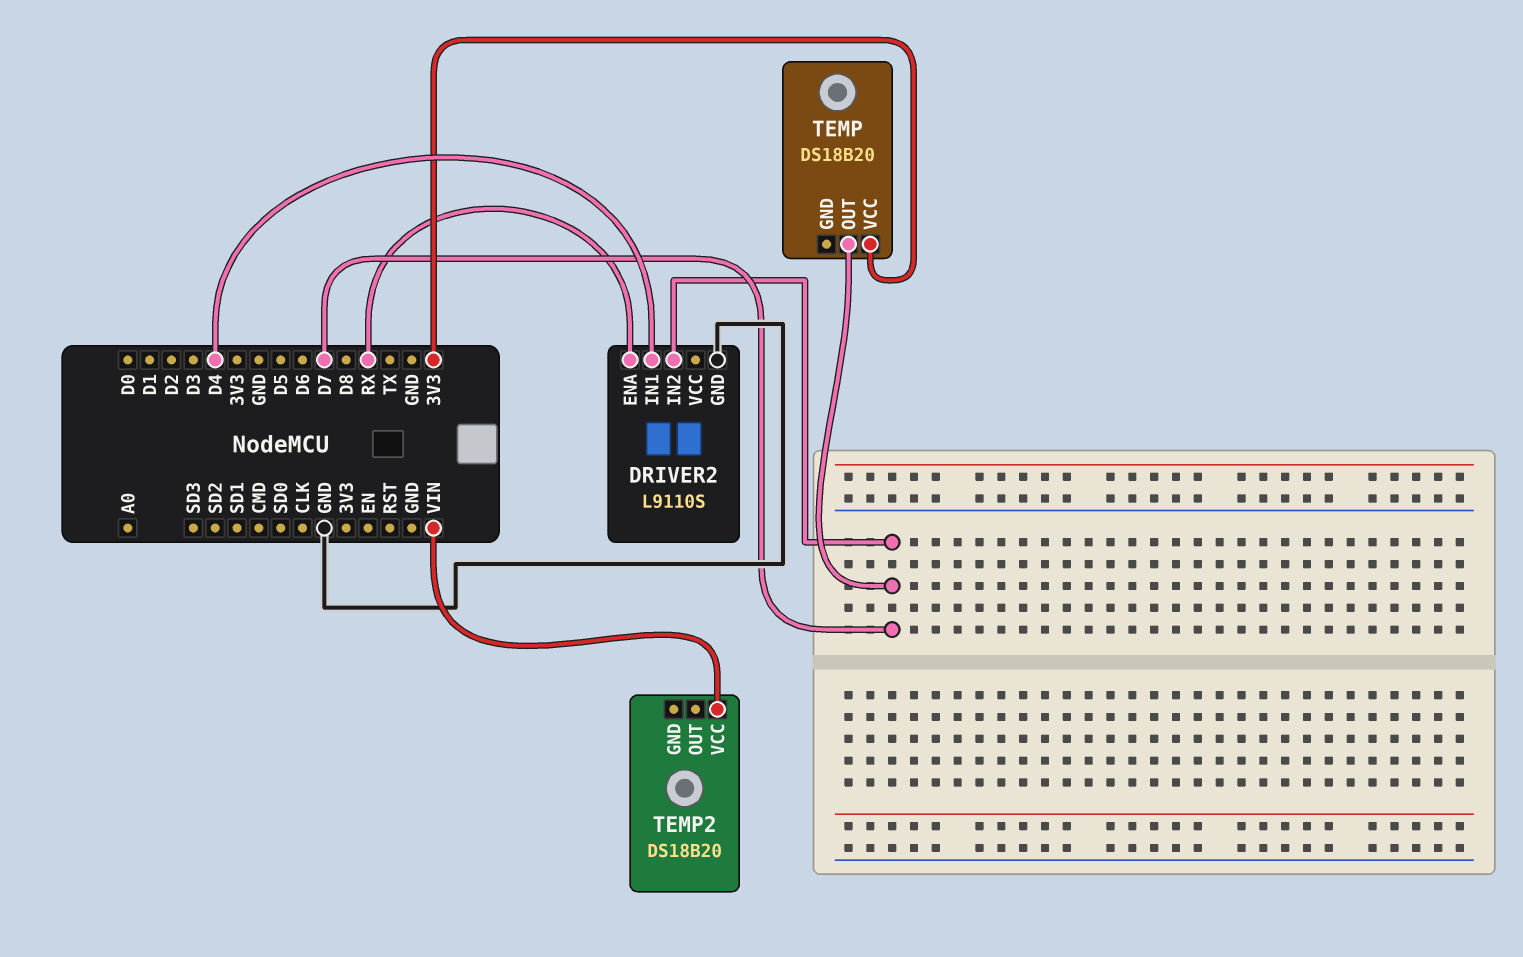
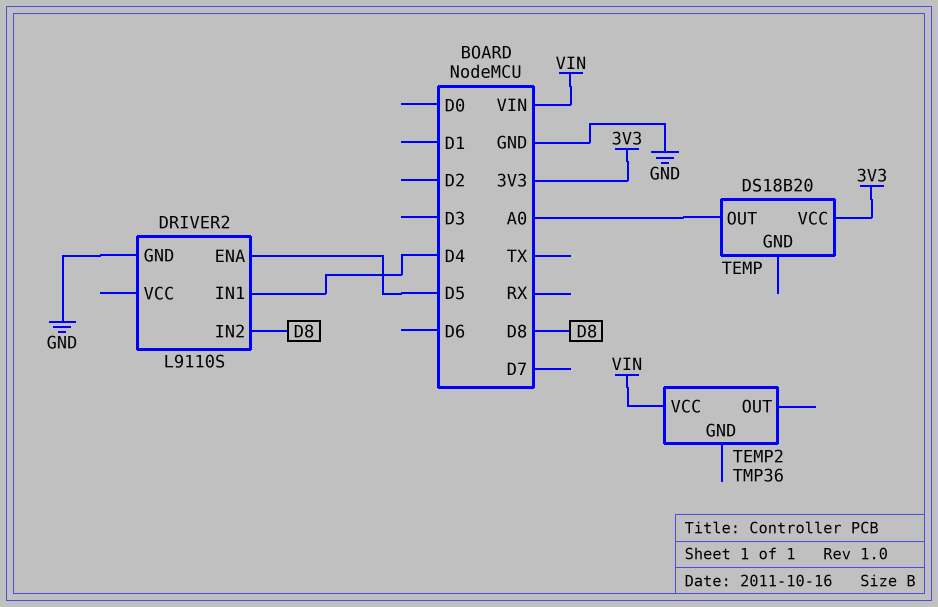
DRIVER2 pin ENA: RX -> D5
DRIVER2 pin IN2: D7 -> D8
TEMP pin OUT: D7 -> A0
TEMP2: DS18B20 -> TMP36

